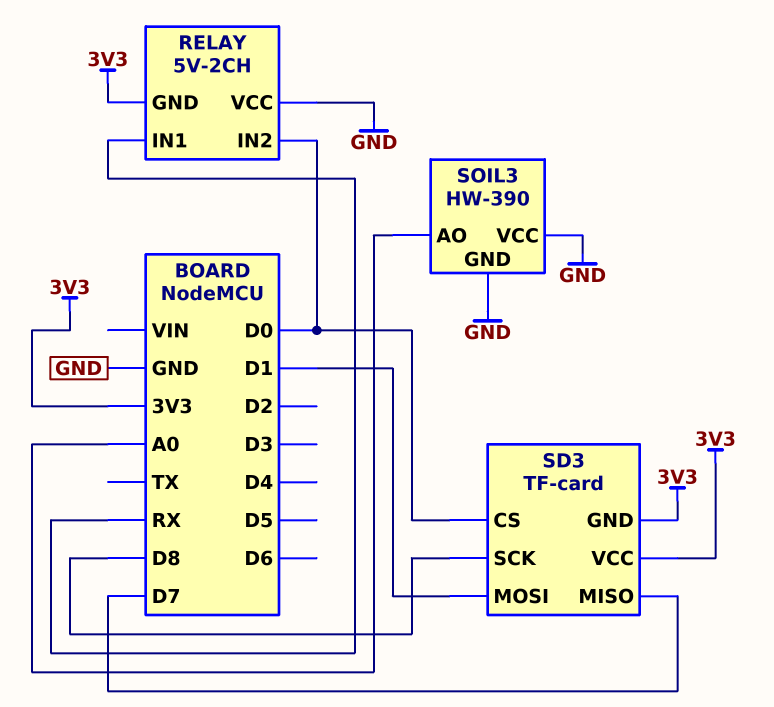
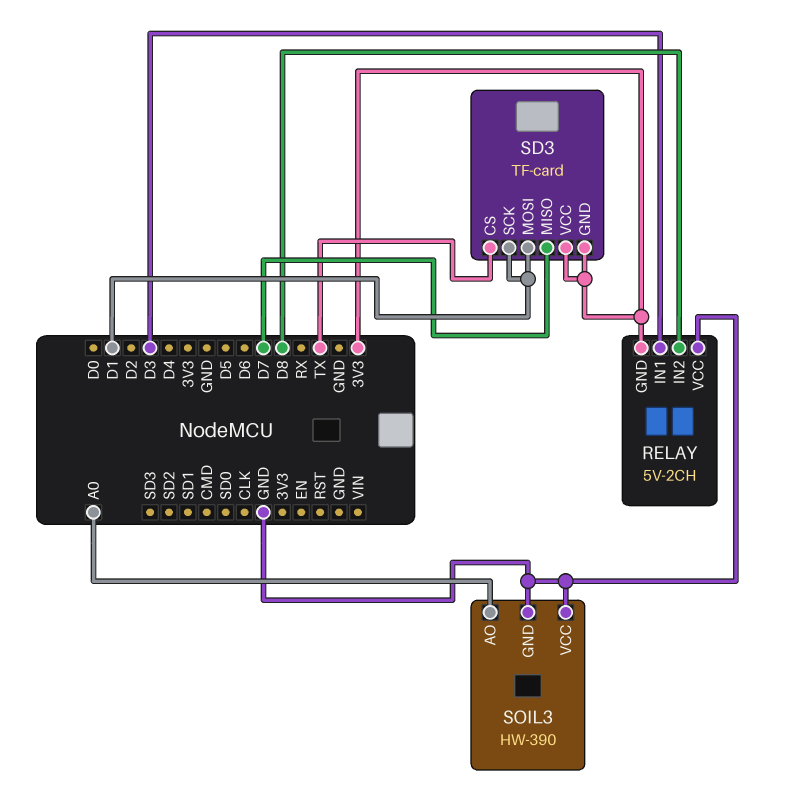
RELAY pin IN1: RX -> D3
RELAY pin IN2: D0 -> D8
SD3 pin CS: D0 -> TX
SD3 pin SCK: D8 -> D1

